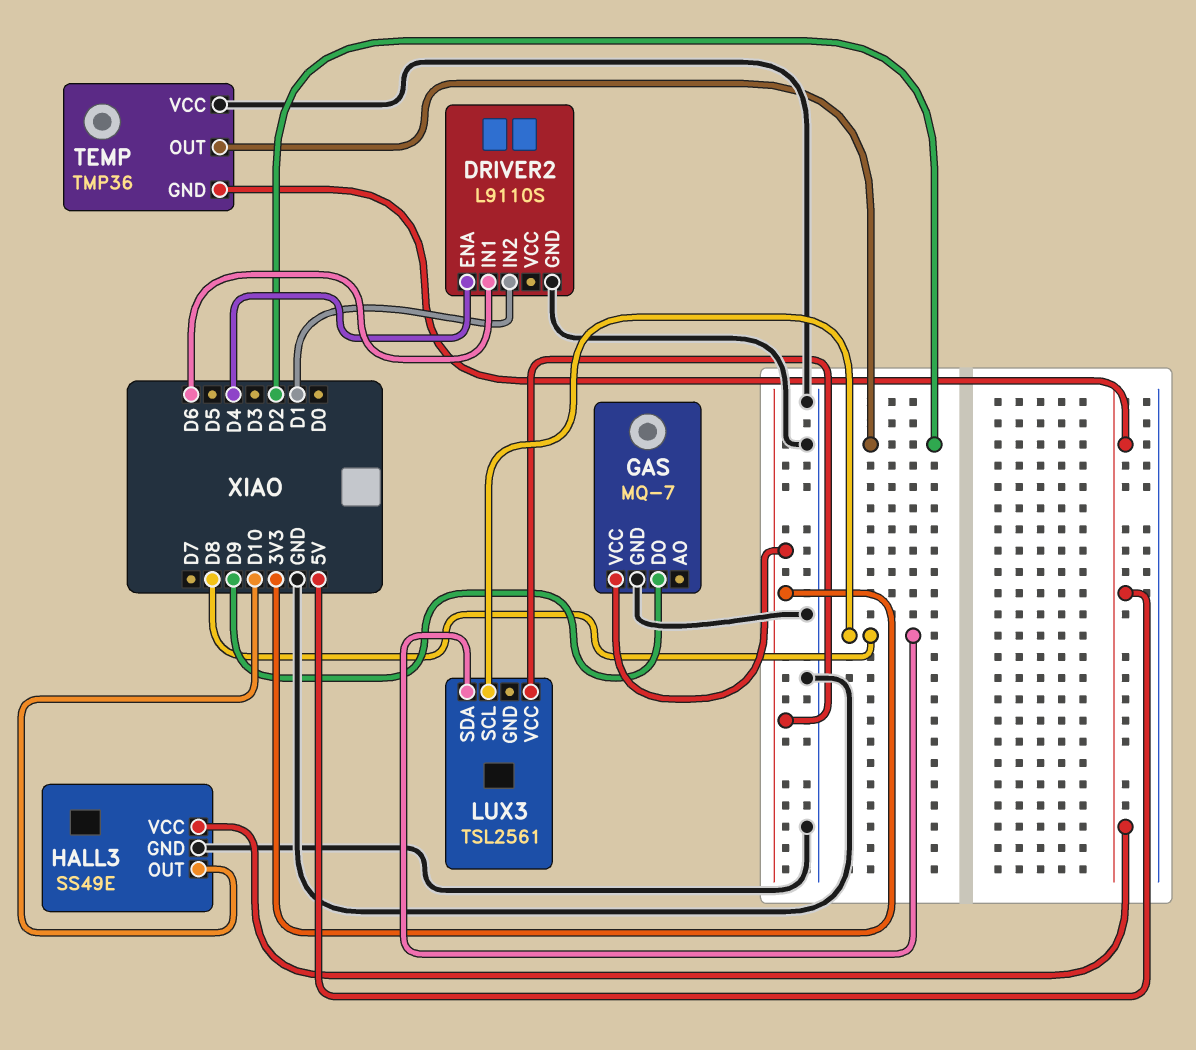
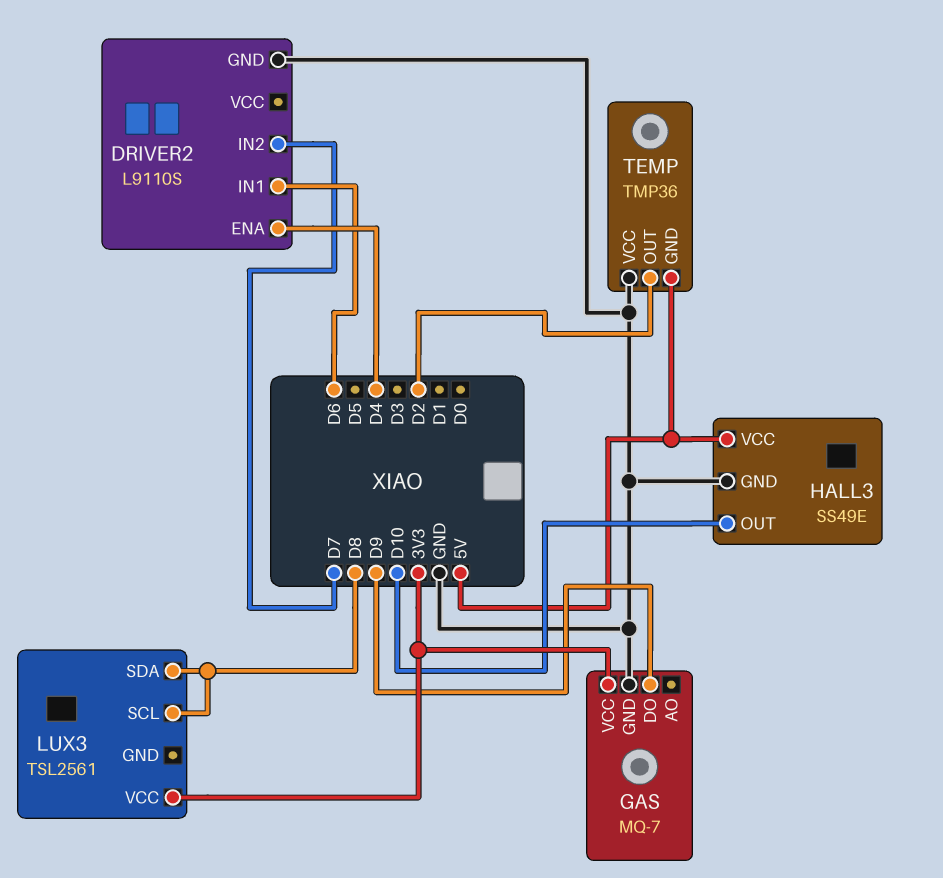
DRIVER2 pin IN2: D1 -> D7

